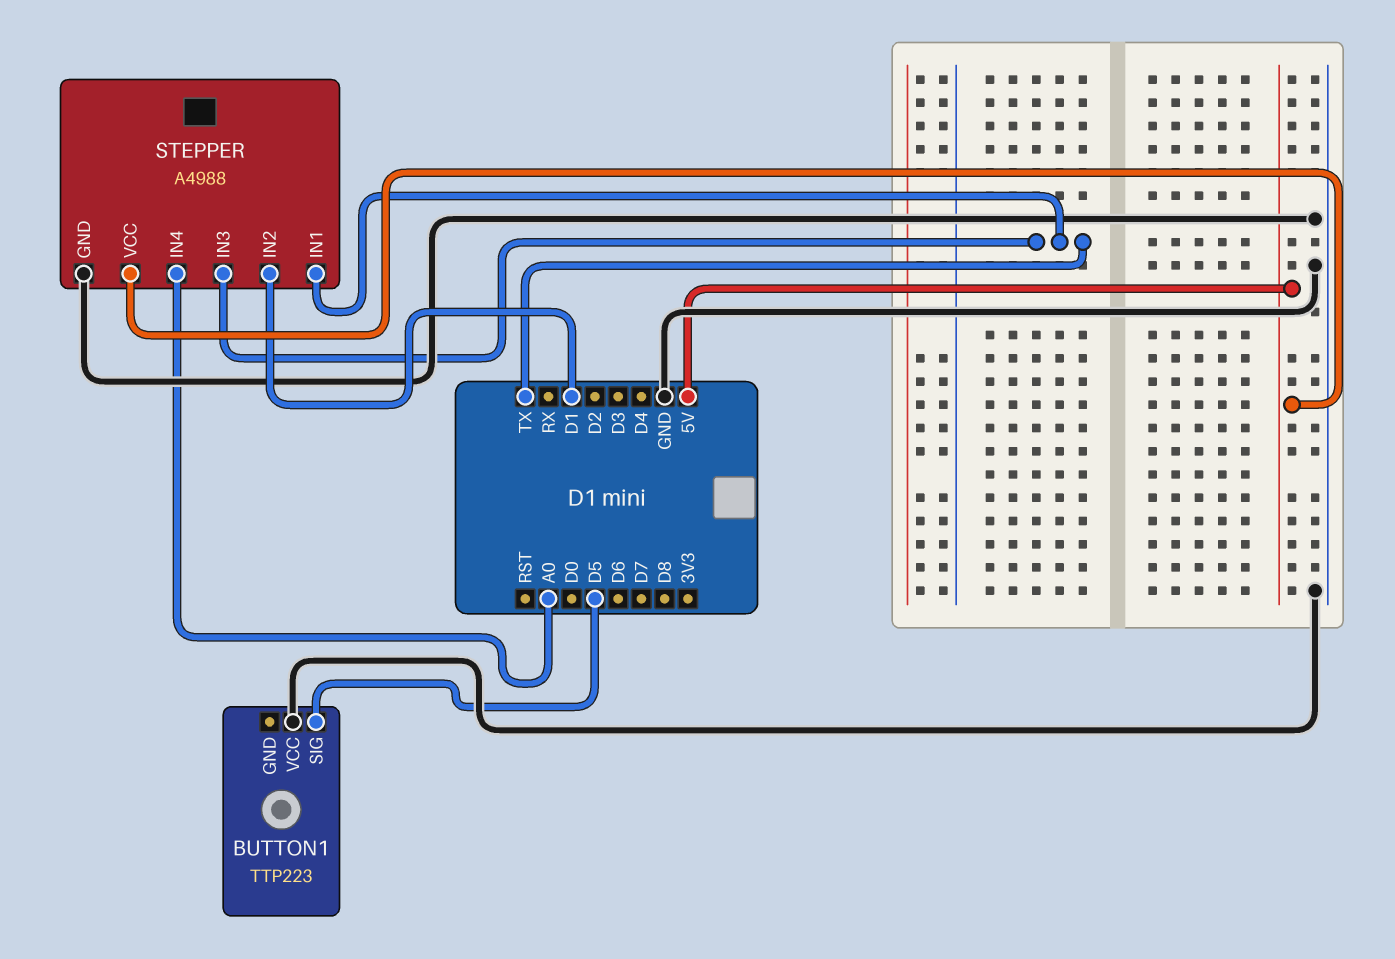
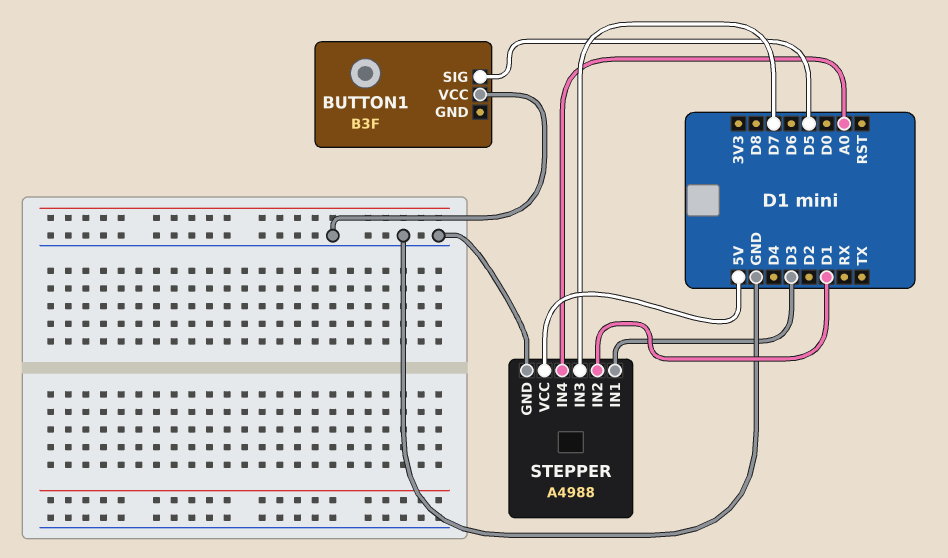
BUTTON1: TTP223 -> B3F
STEPPER pin IN1: TX -> D3
STEPPER pin IN3: TX -> D7

